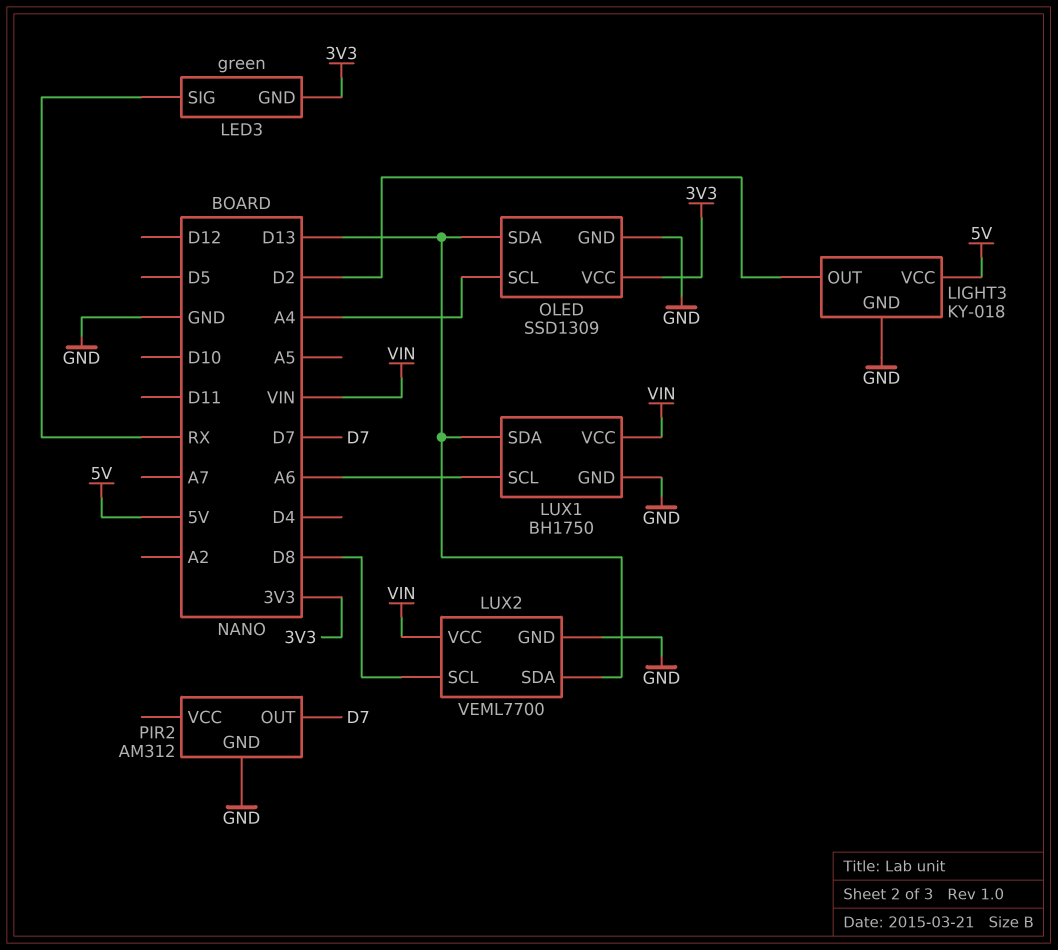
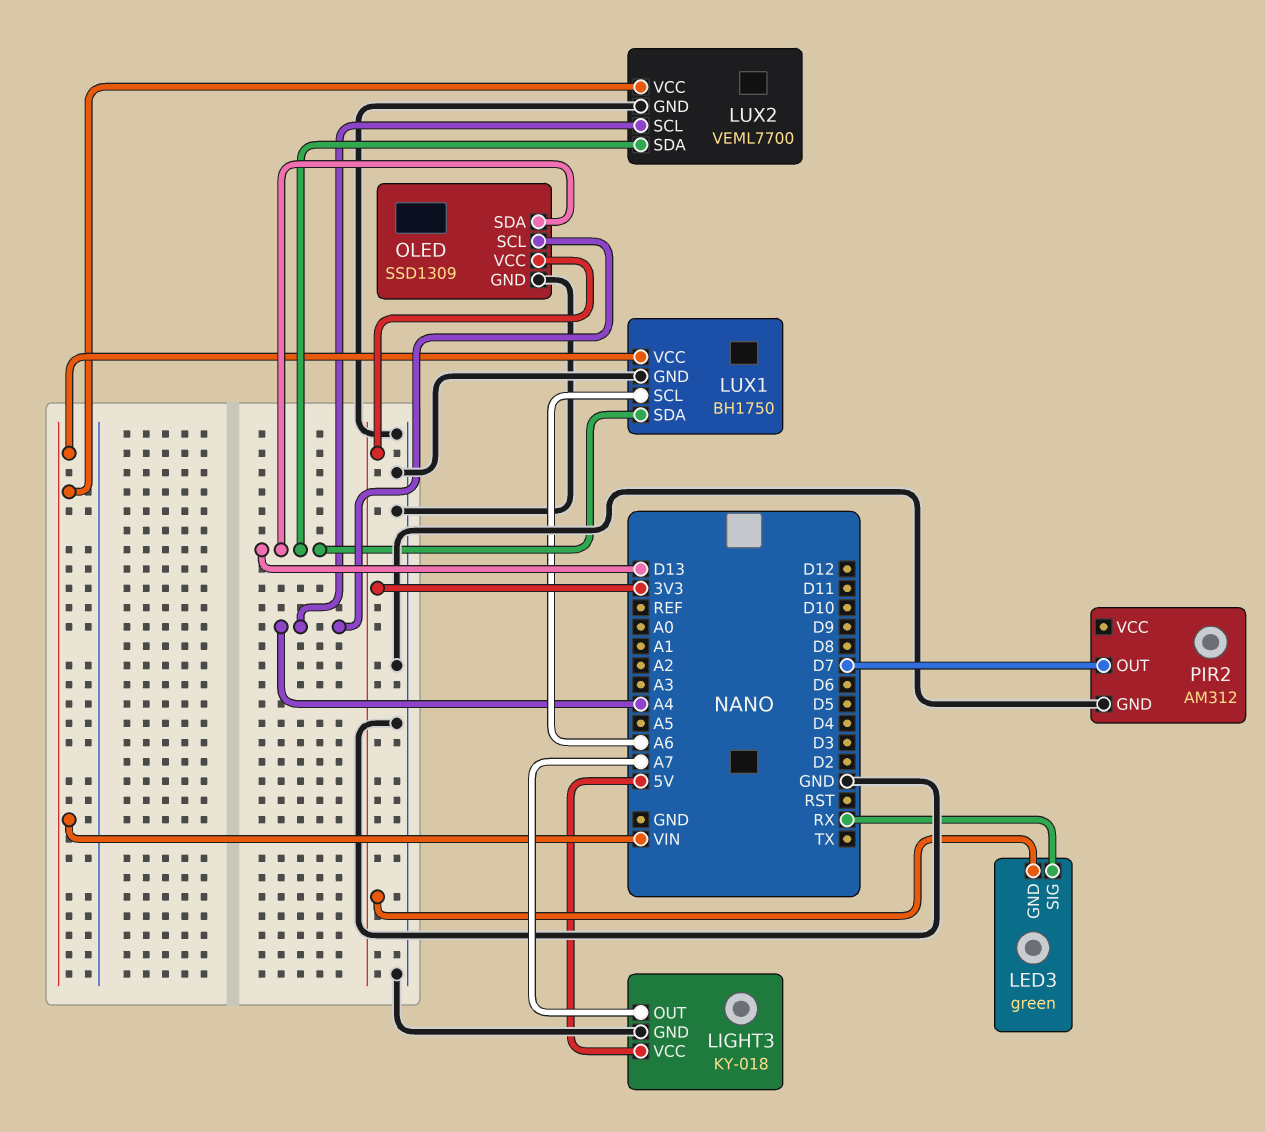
LIGHT3 pin OUT: D2 -> A7
LUX2 pin SCL: D8 -> A4

